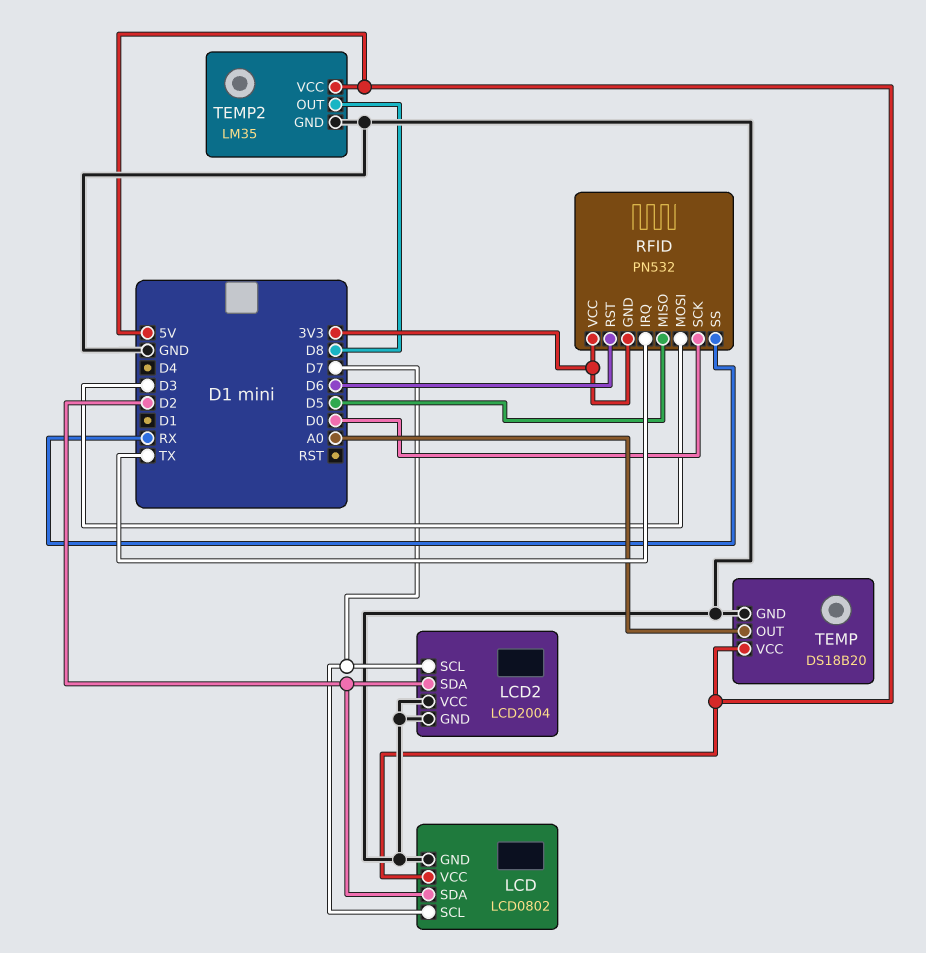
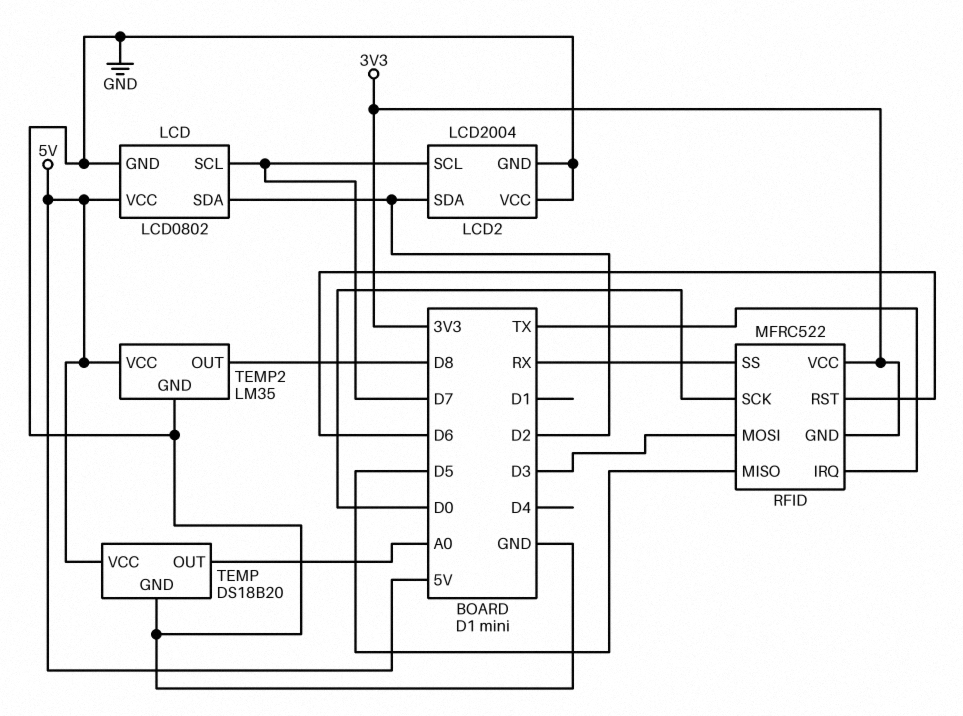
RFID: PN532 -> MFRC522

